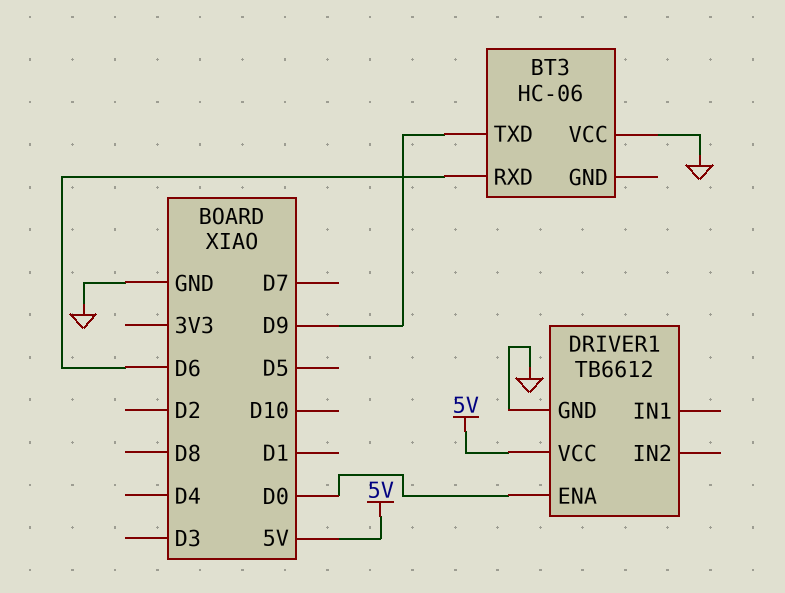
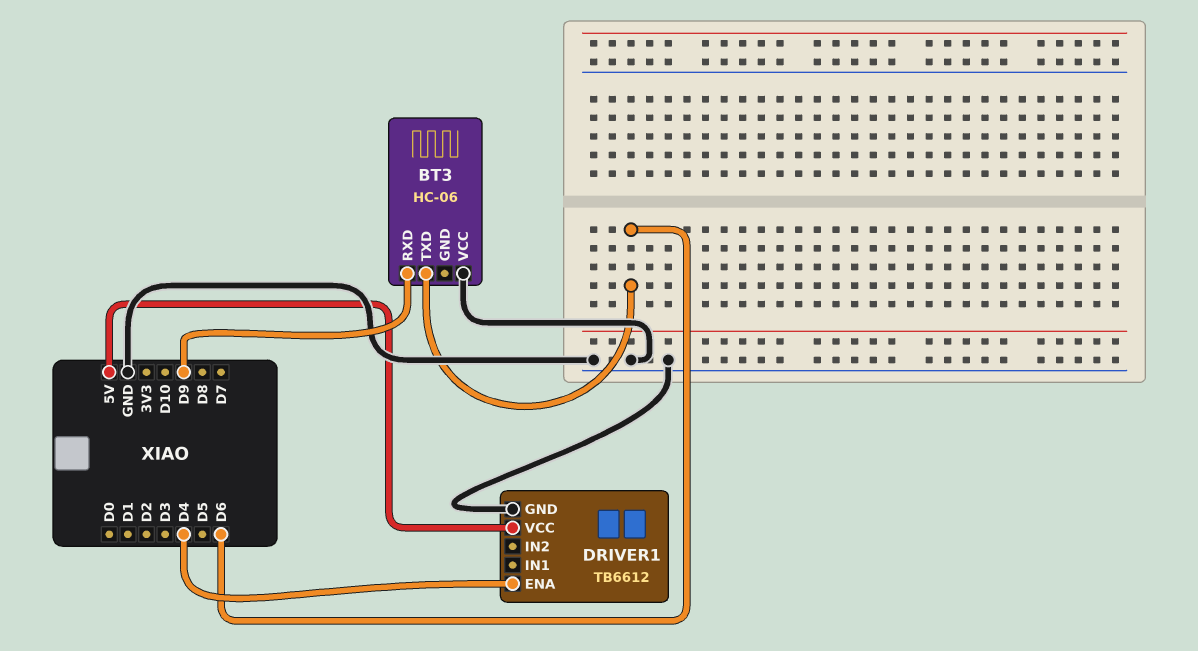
BT3 pin RXD: D6 -> D9
BT3 pin TXD: D9 -> D6
DRIVER1 pin ENA: D0 -> D4

